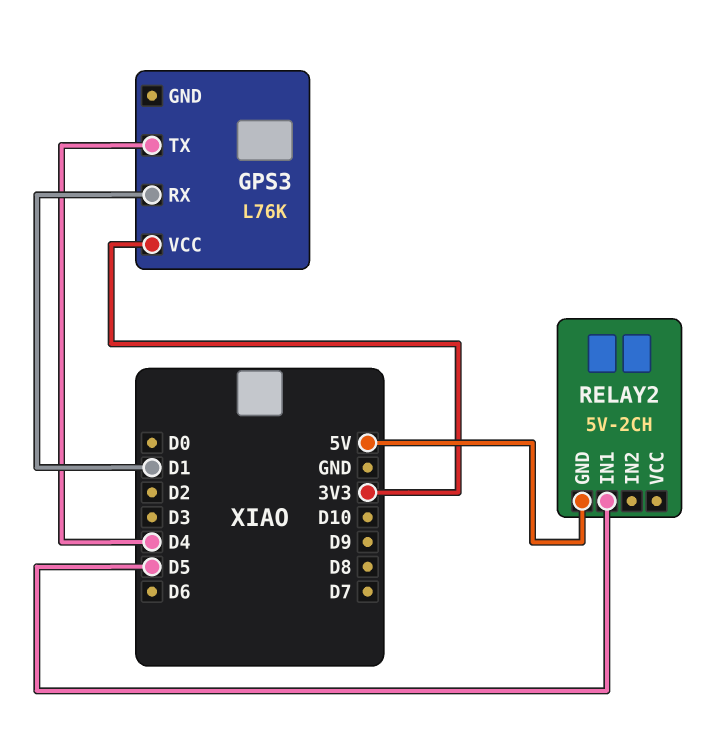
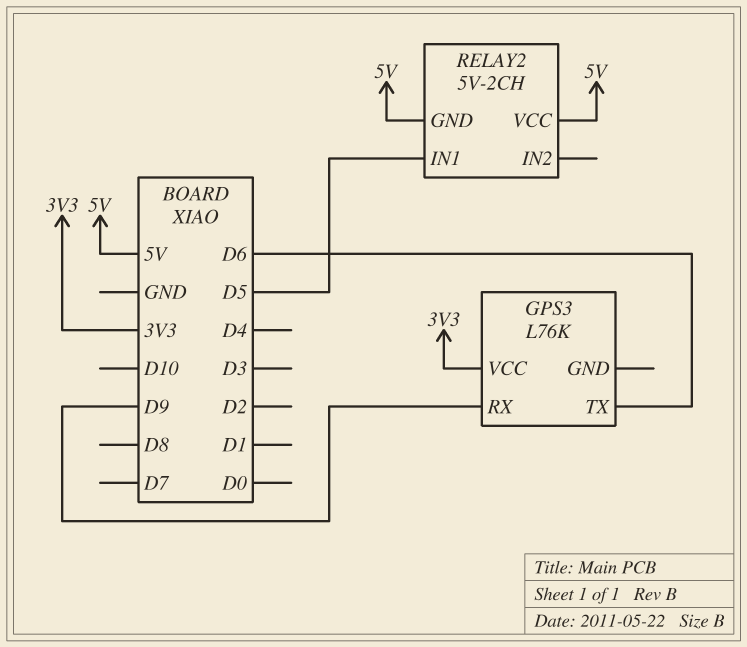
GPS3 pin RX: D1 -> D9
GPS3 pin TX: D4 -> D6
RELAY2 pin VCC: none -> 5V

